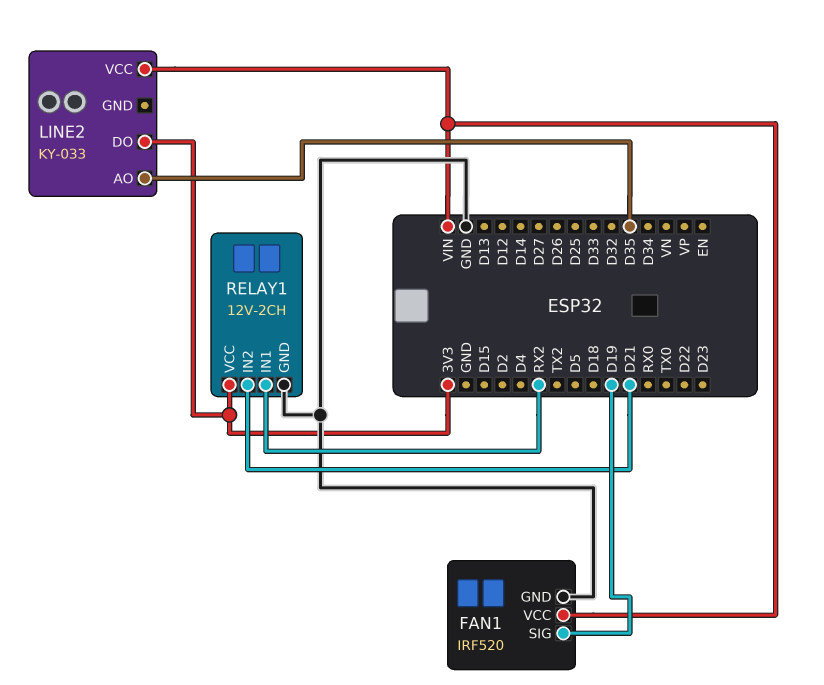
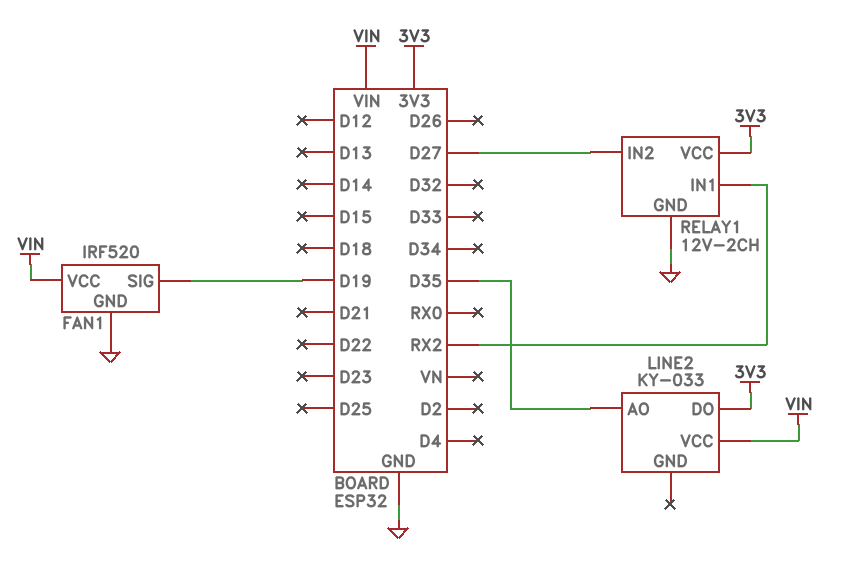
RELAY1 pin IN2: D21 -> D27

